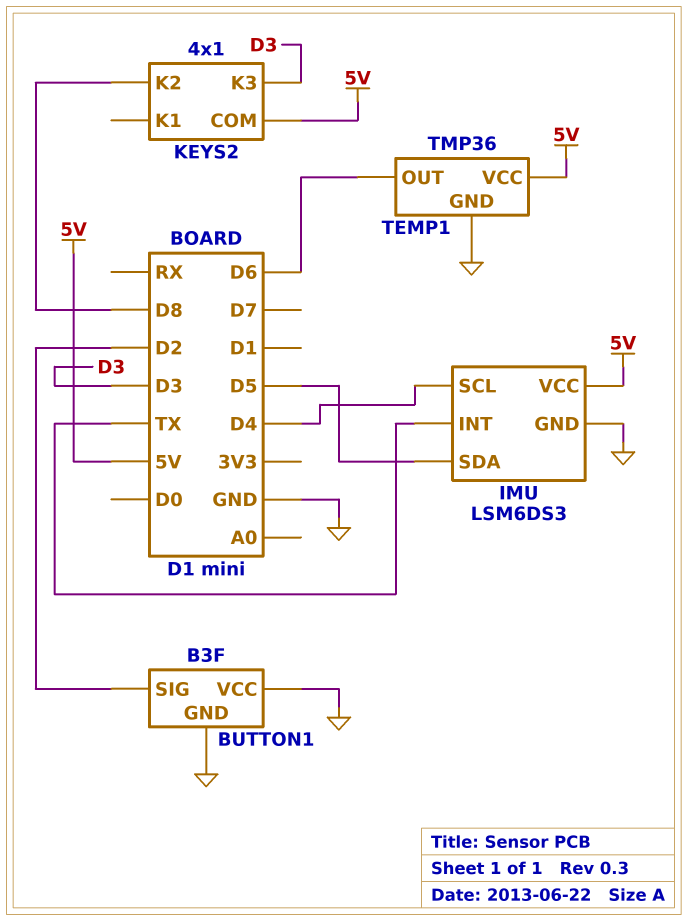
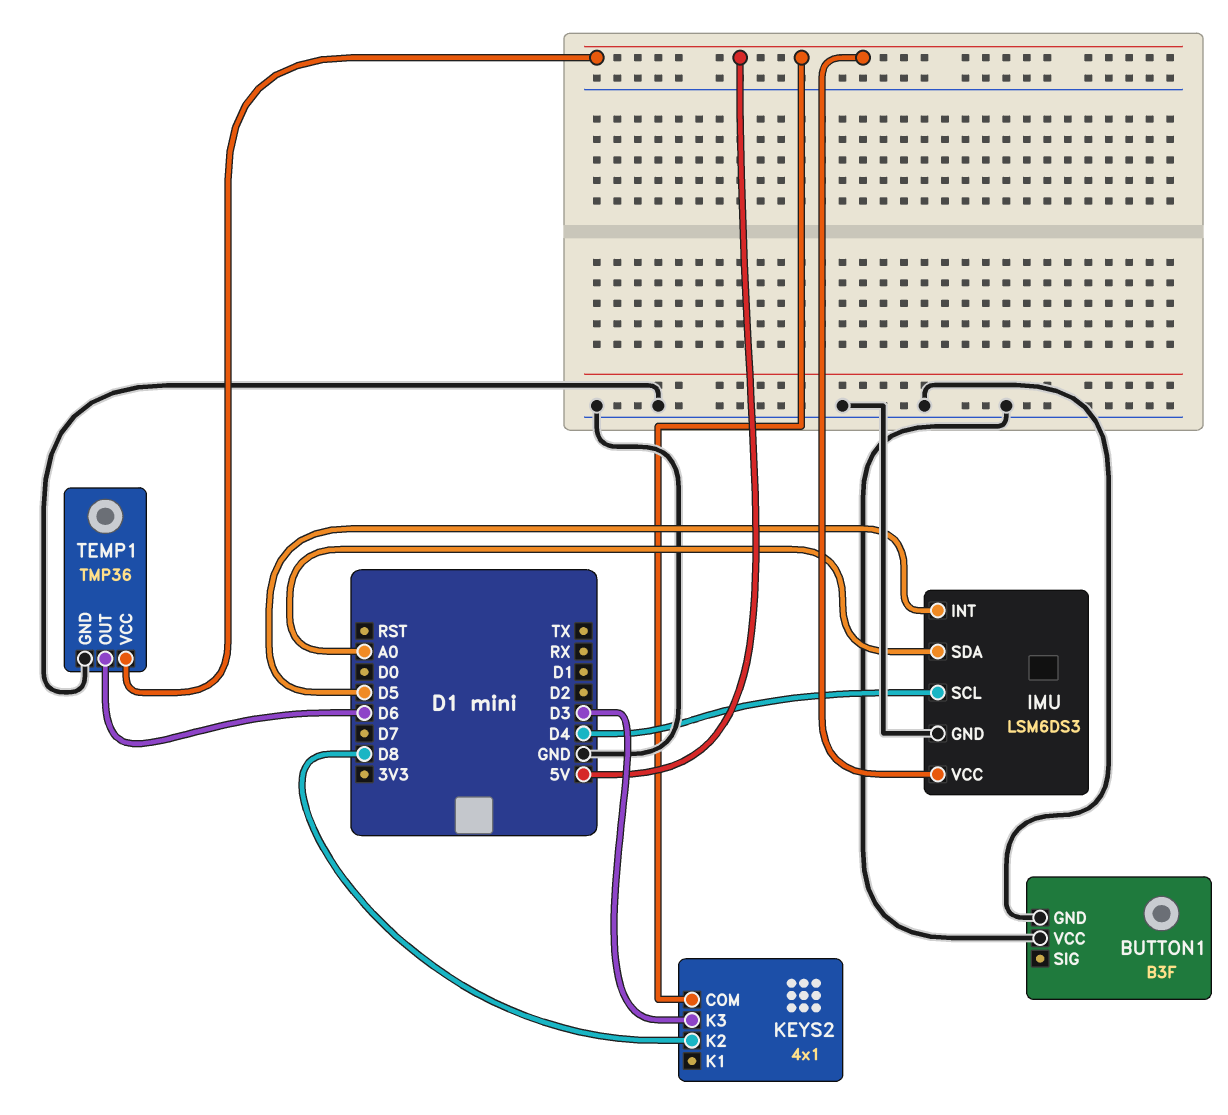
BUTTON1 pin SIG: D2 -> none
IMU pin INT: TX -> D5
IMU pin SDA: D5 -> A0

